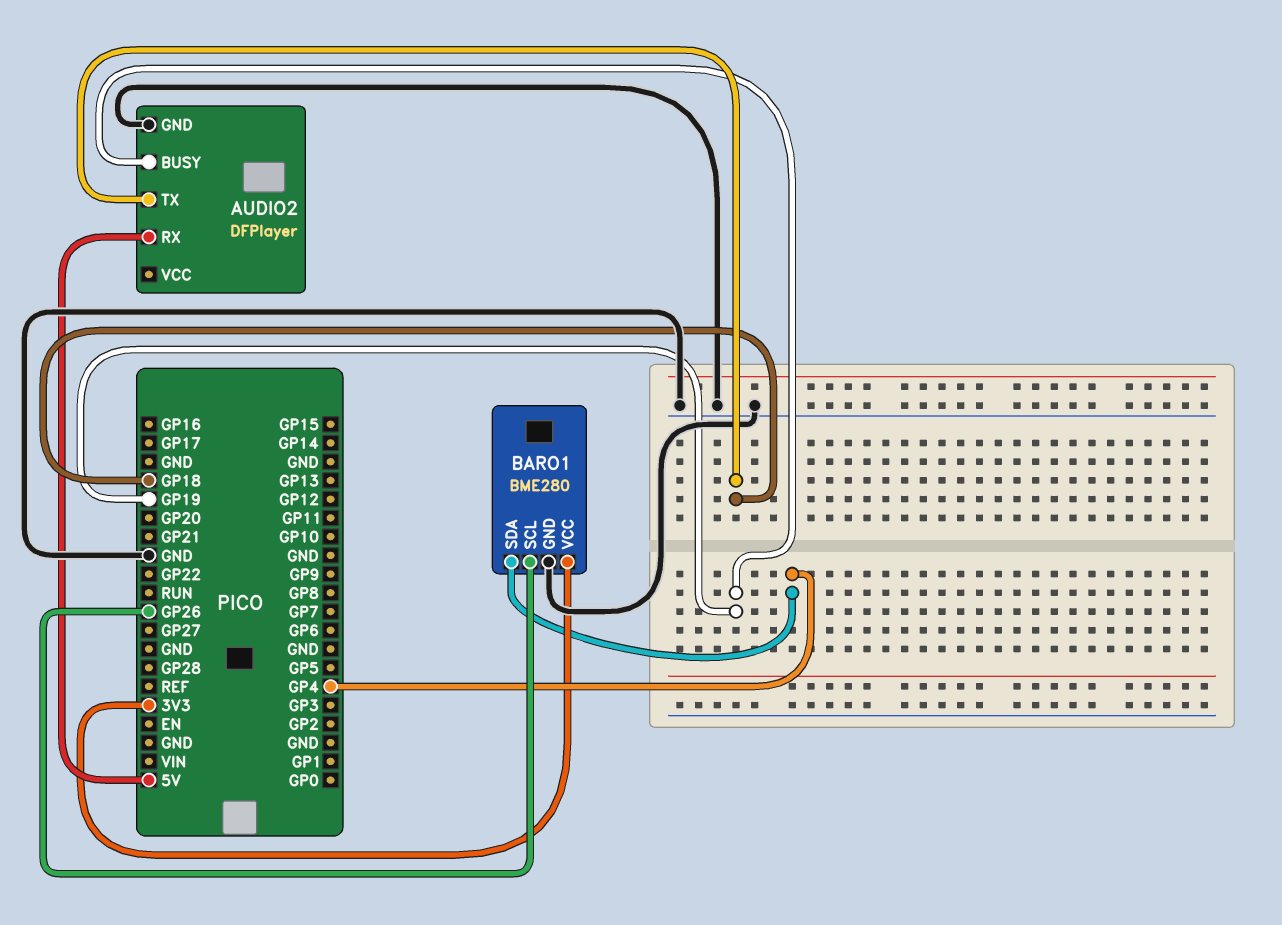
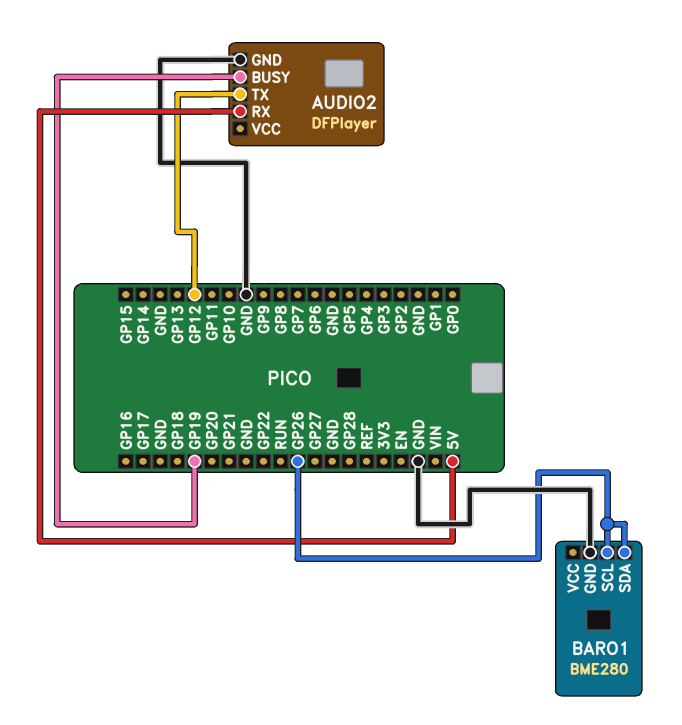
AUDIO2 pin TX: GP18 -> GP12
BARO1 pin SDA: GP4 -> GP26
BARO1 pin VCC: 3V3 -> none

